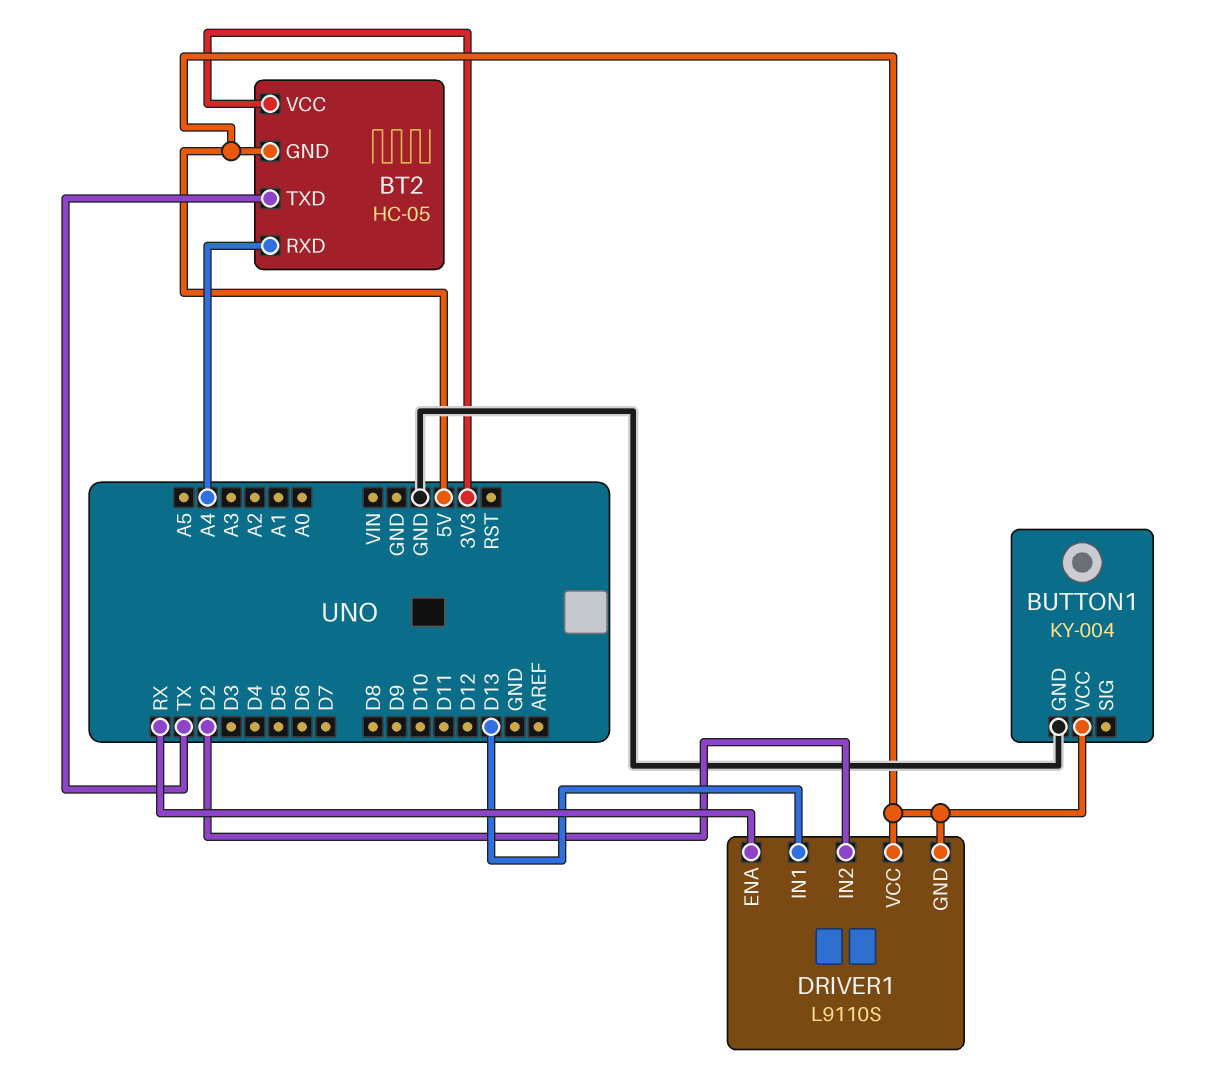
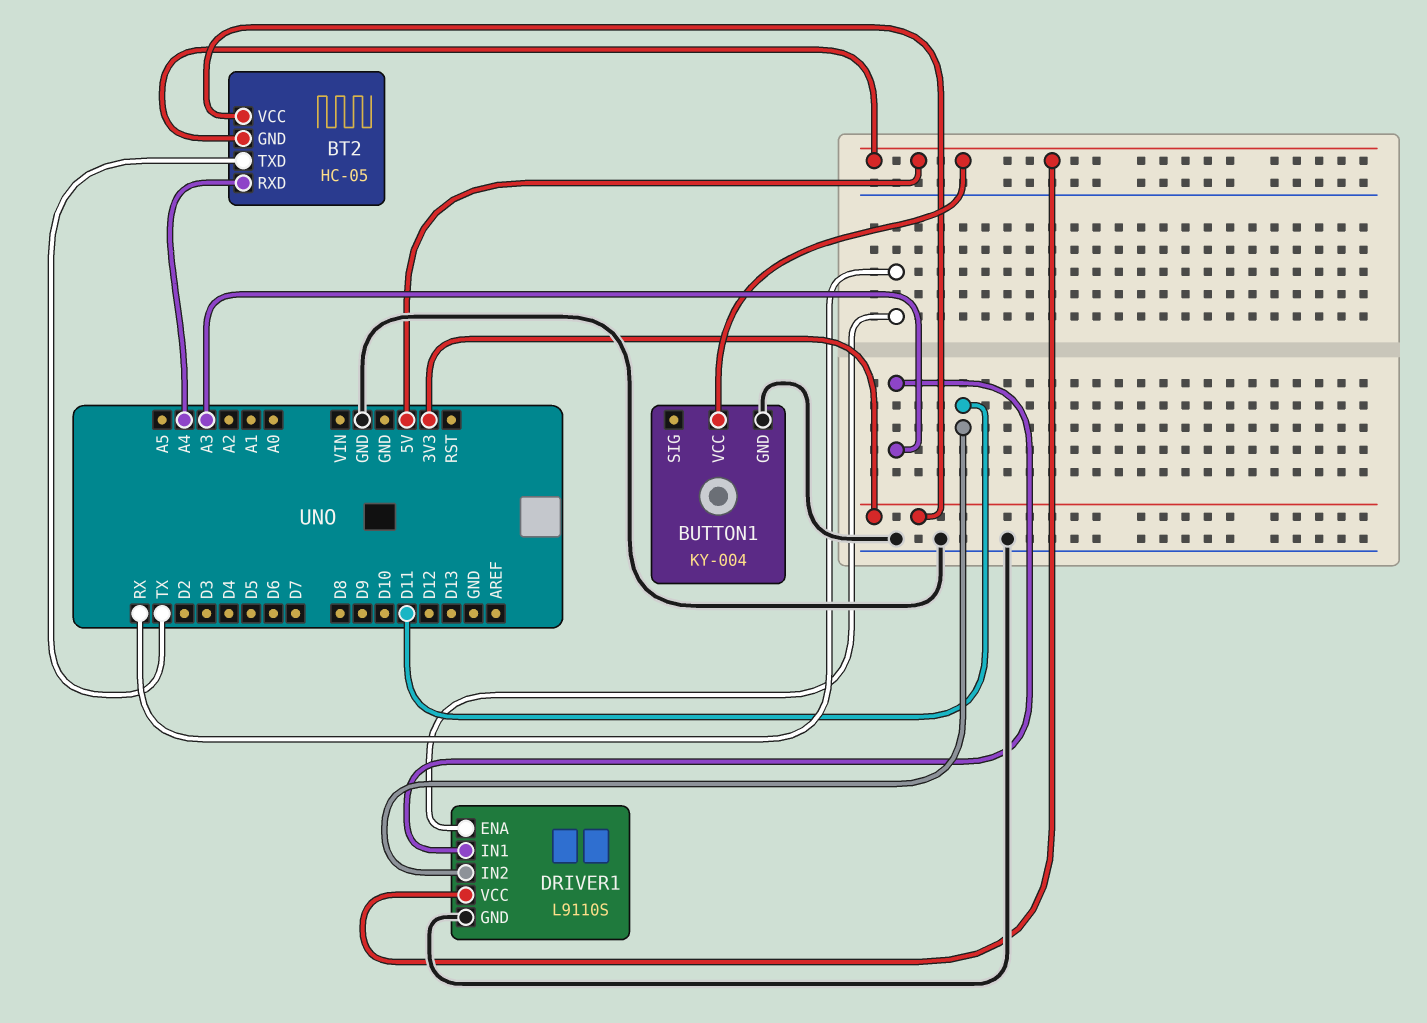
DRIVER1 pin GND: 5V -> GND
DRIVER1 pin IN1: D13 -> A3
DRIVER1 pin IN2: D2 -> D11

